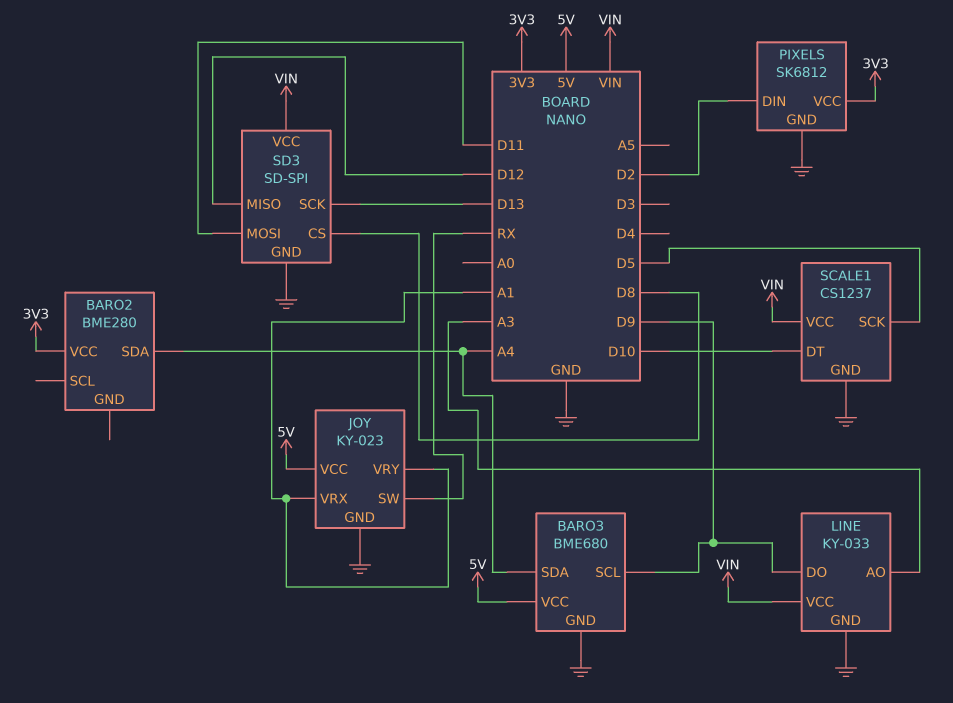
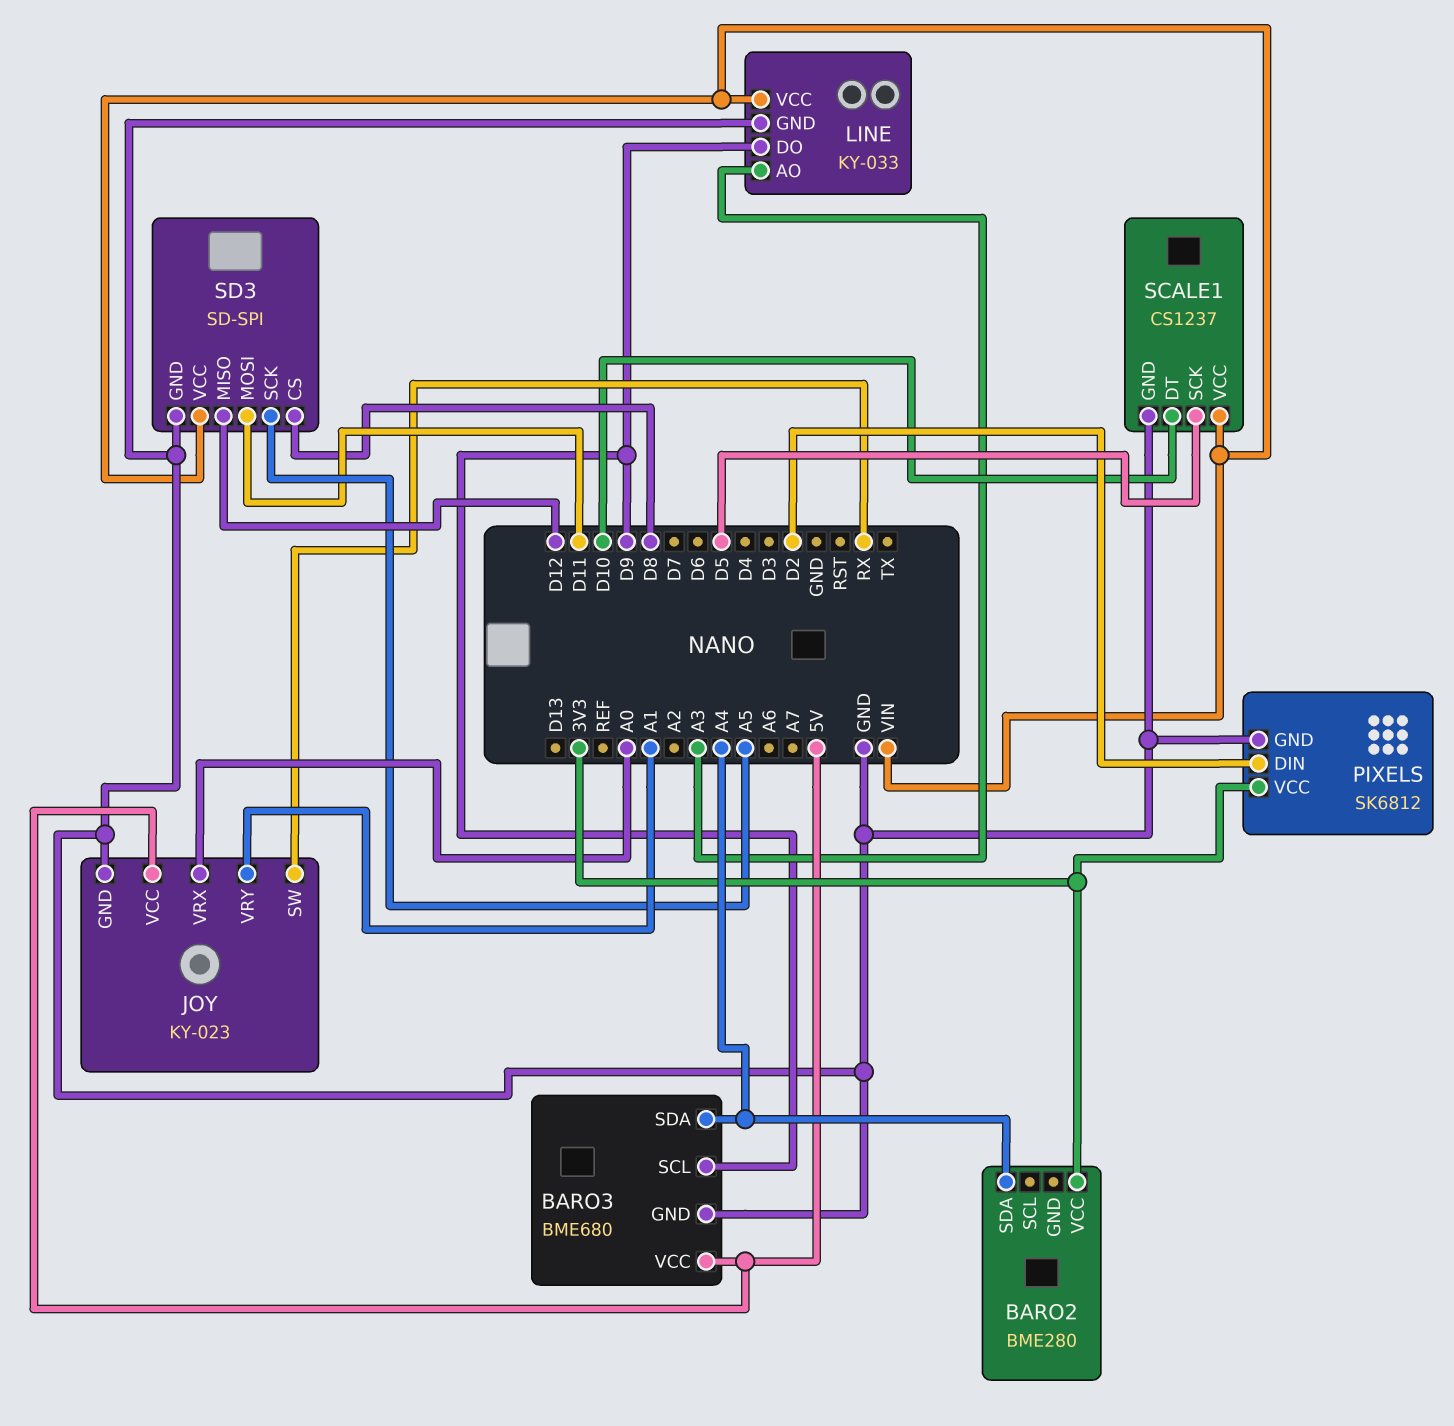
JOY pin VRX: A1 -> A0
SD3 pin SCK: D13 -> A5

